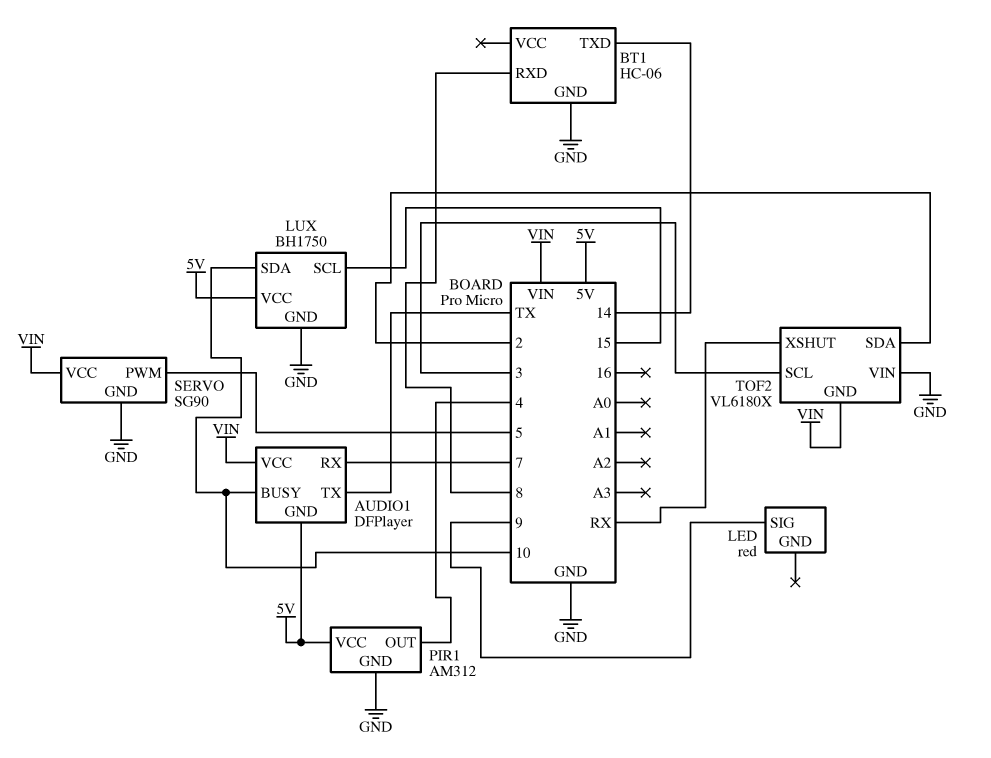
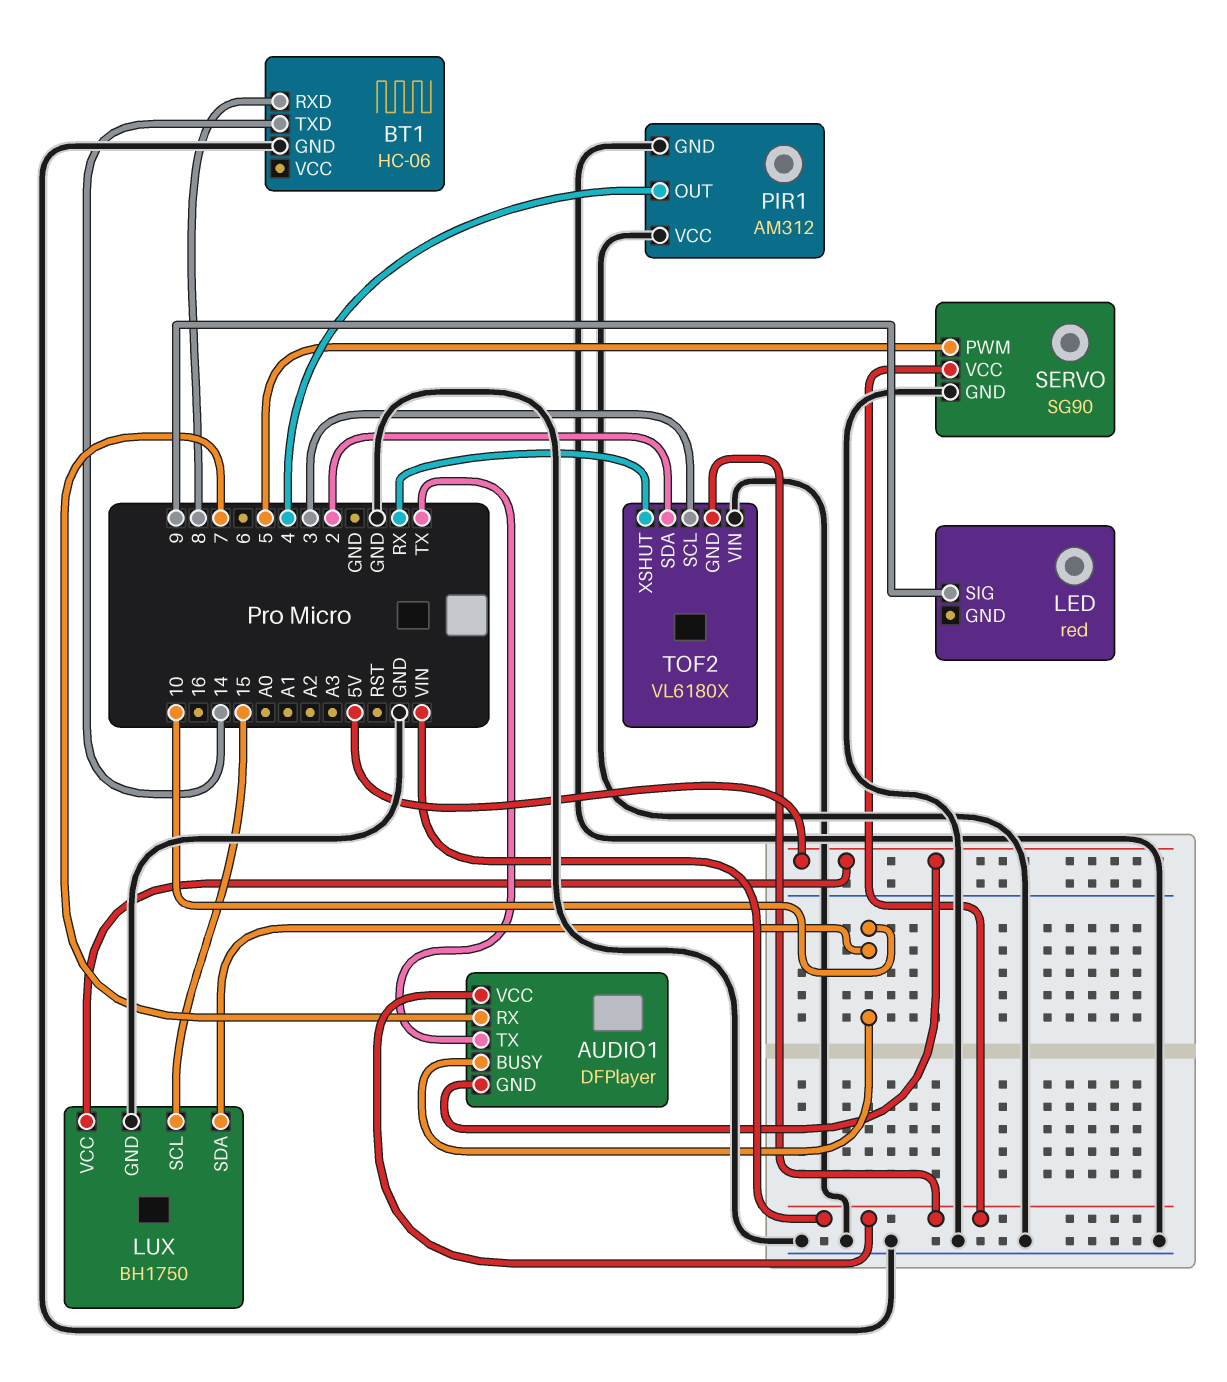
PIR1 pin VCC: 5V -> GND

